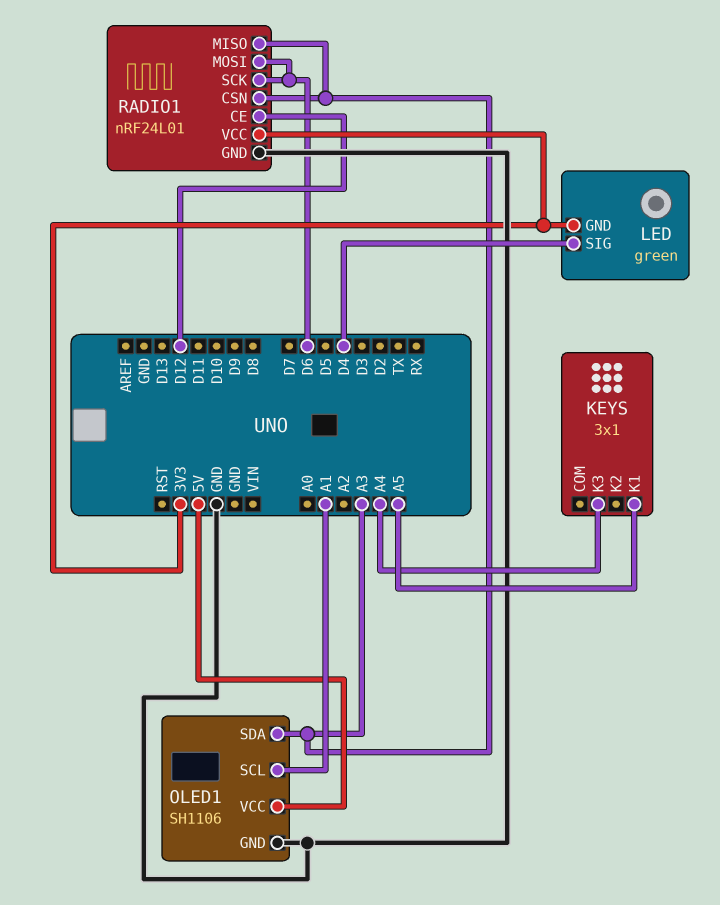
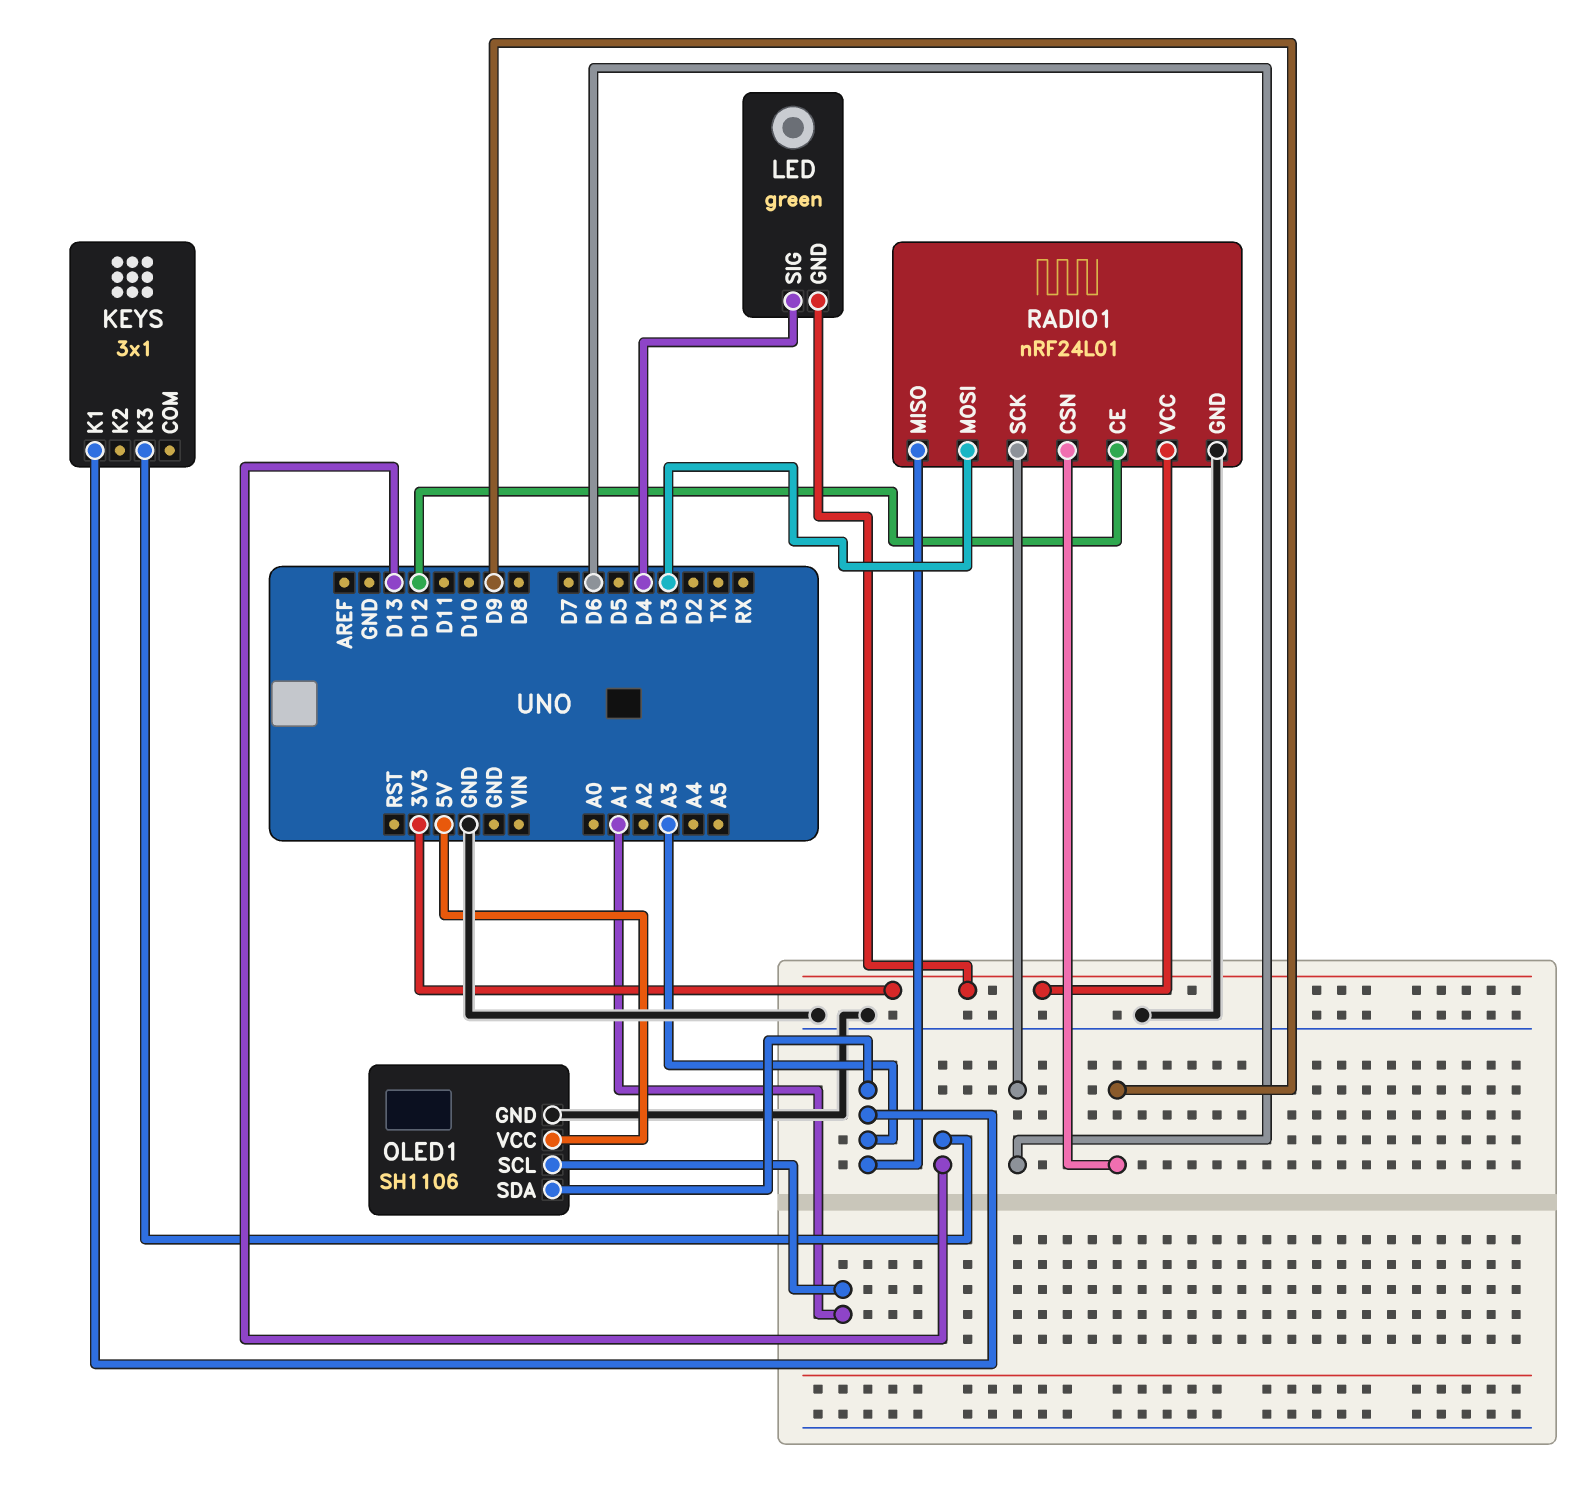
KEYS pin K1: A5 -> A3
KEYS pin K3: A4 -> D13
RADIO1 pin CSN: A3 -> D9
RADIO1 pin MOSI: D6 -> D3

